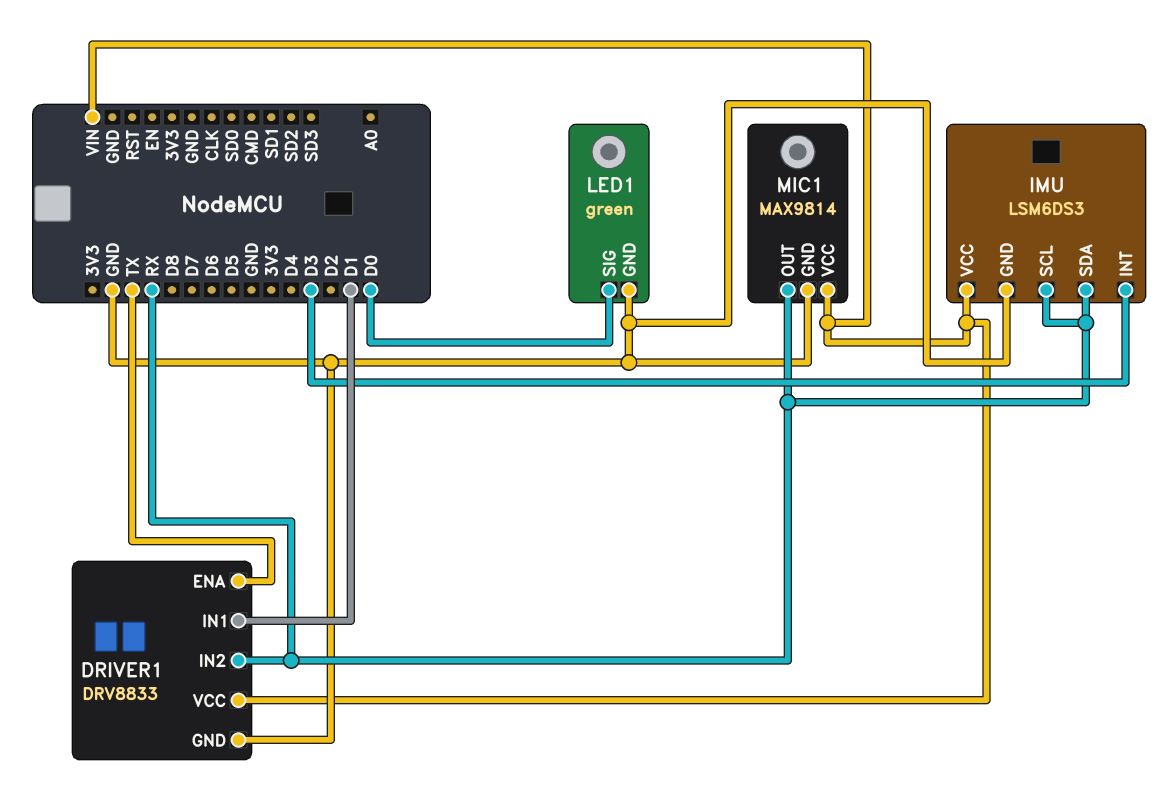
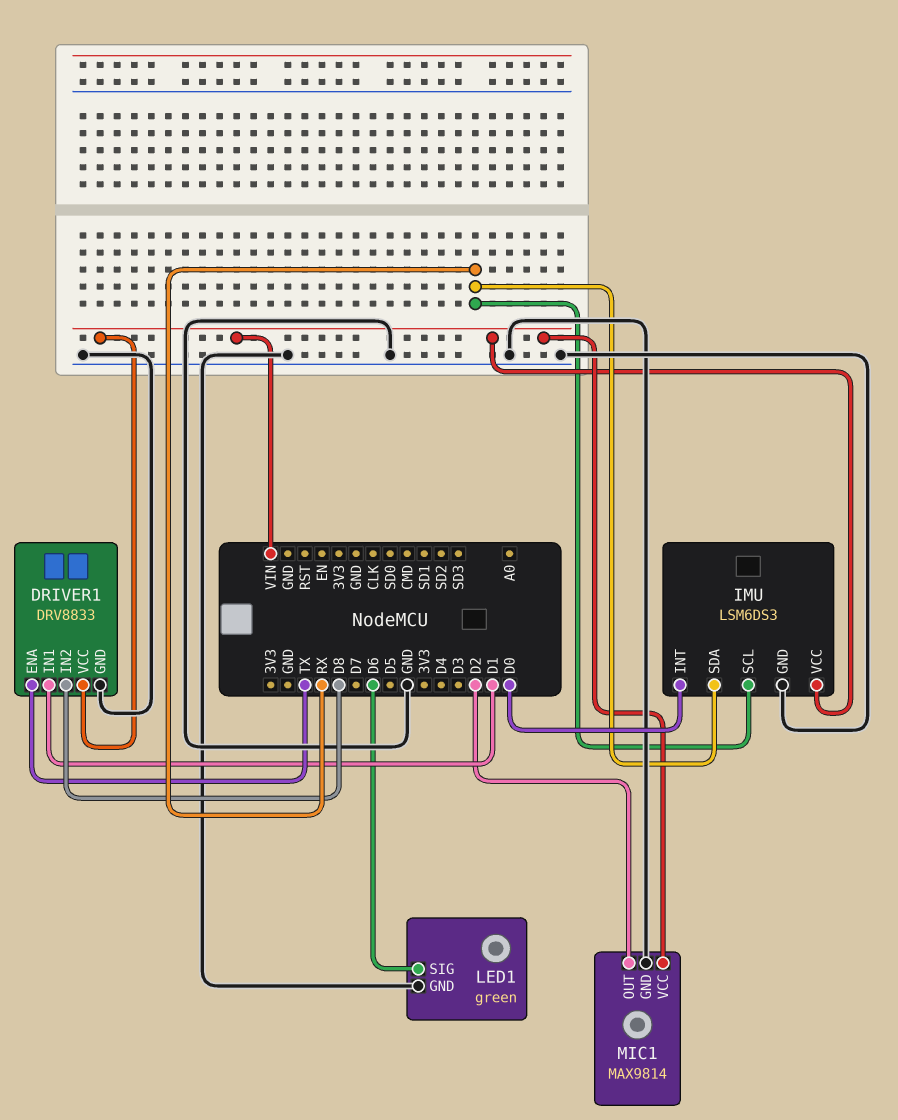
DRIVER1 pin IN2: RX -> D8
IMU pin INT: D3 -> D0
LED1 pin SIG: D0 -> D6
MIC1 pin OUT: RX -> D2

